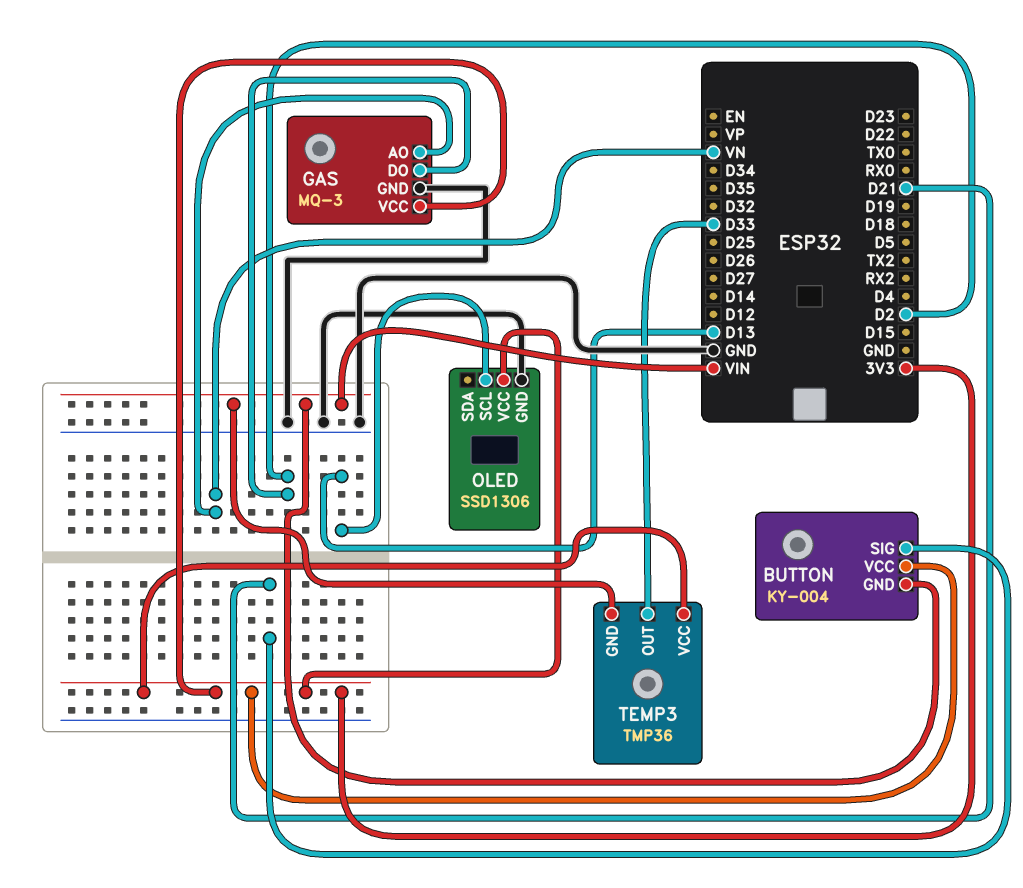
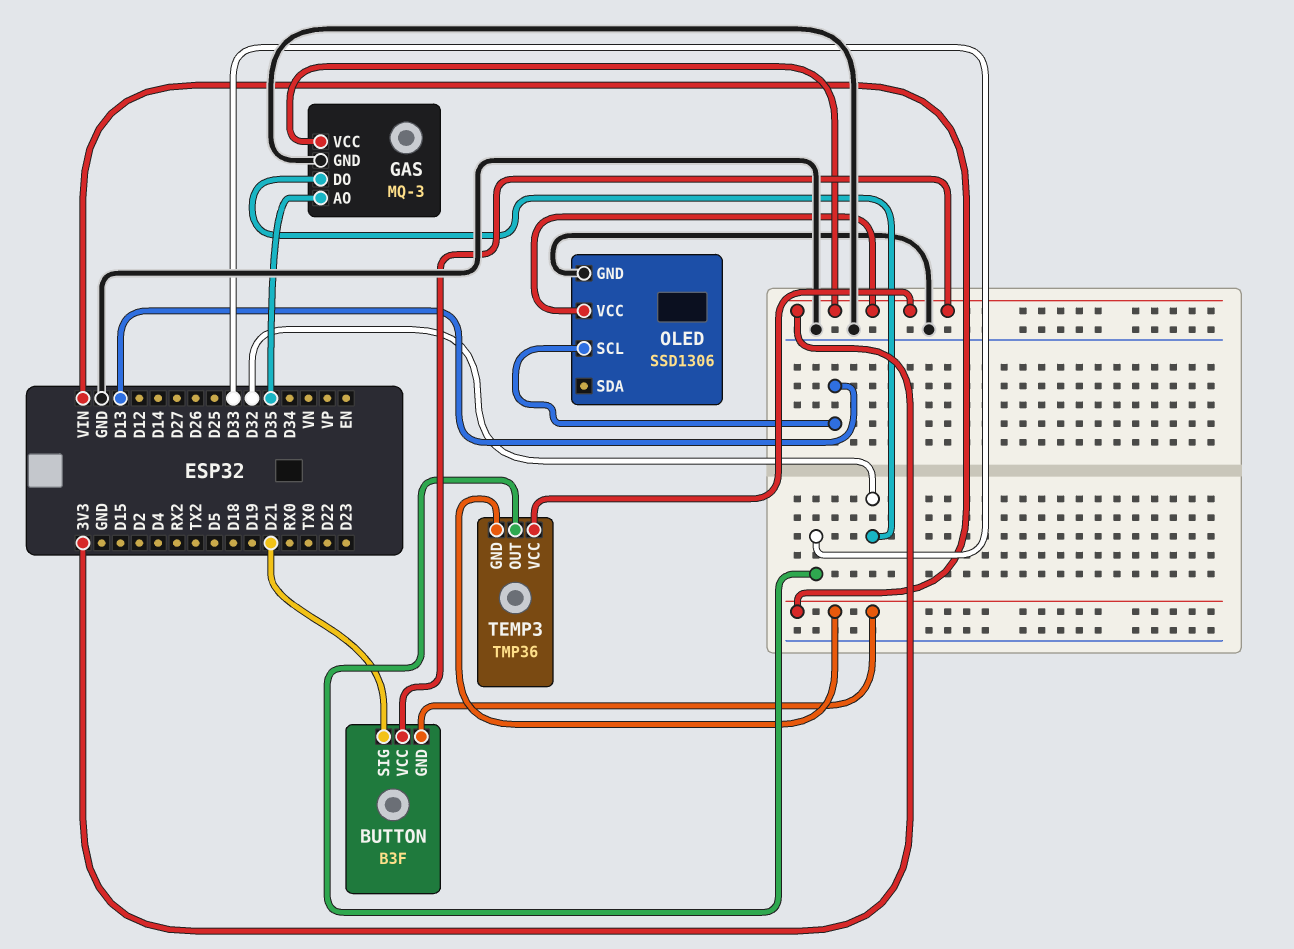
BUTTON: KY-004 -> B3F
GAS pin AO: VN -> D35
GAS pin DO: D2 -> D32

